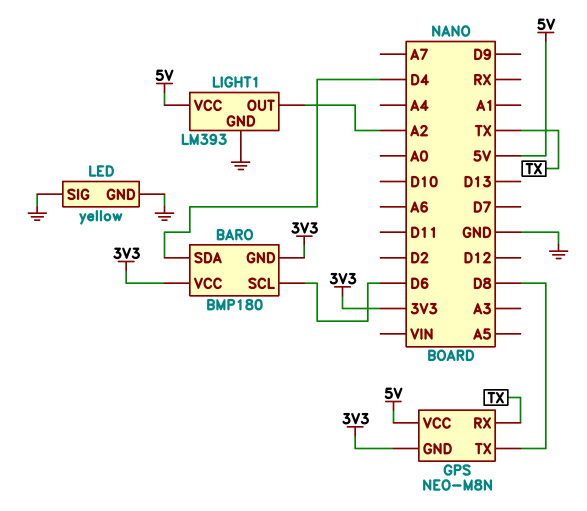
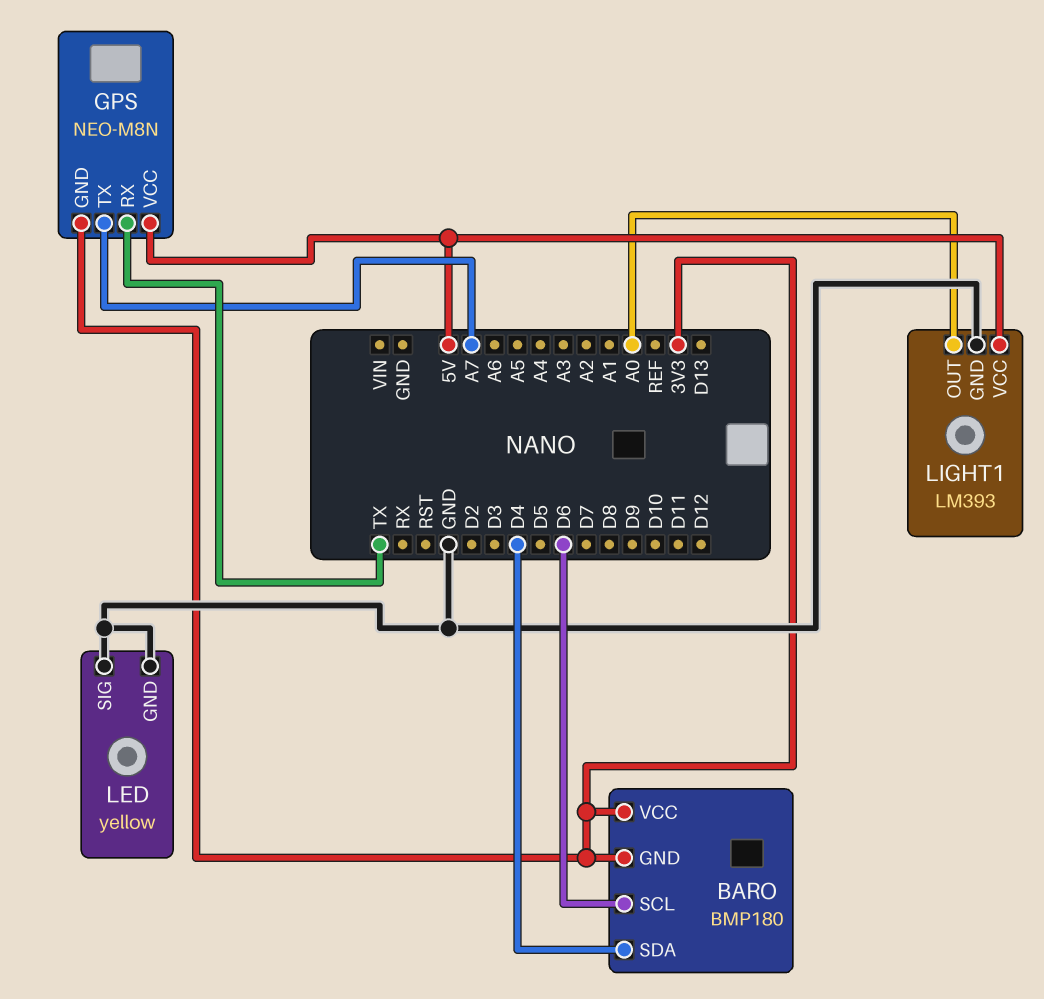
GPS pin TX: D8 -> A7
LIGHT1 pin OUT: A2 -> A0

